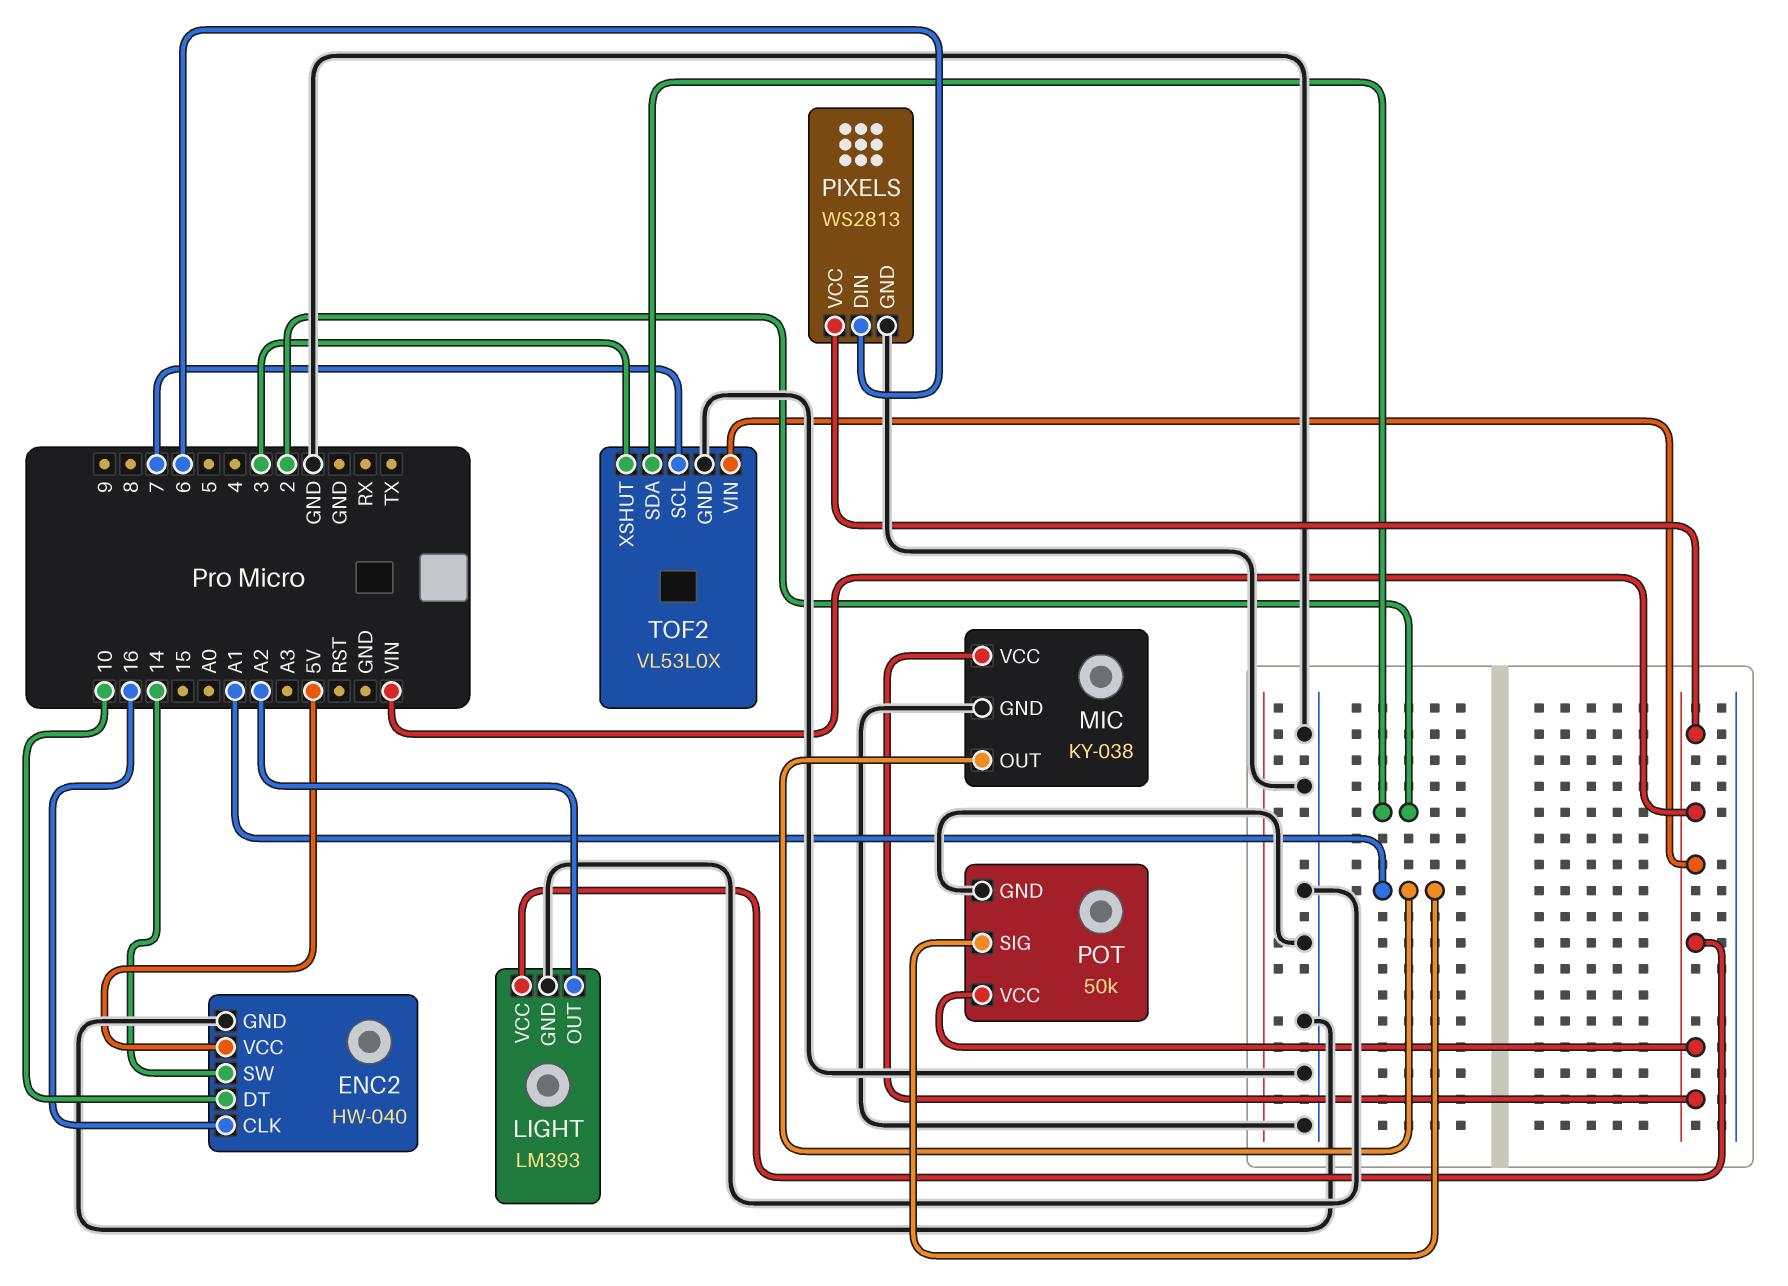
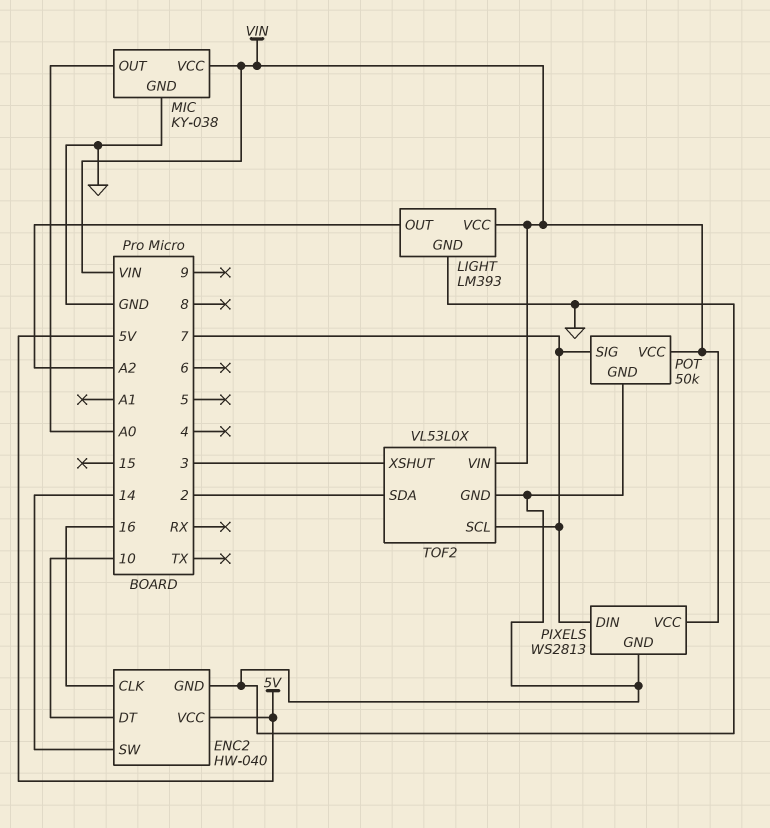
MIC pin OUT: A1 -> A0
PIXELS pin DIN: 6 -> 7
POT pin SIG: A1 -> 7

